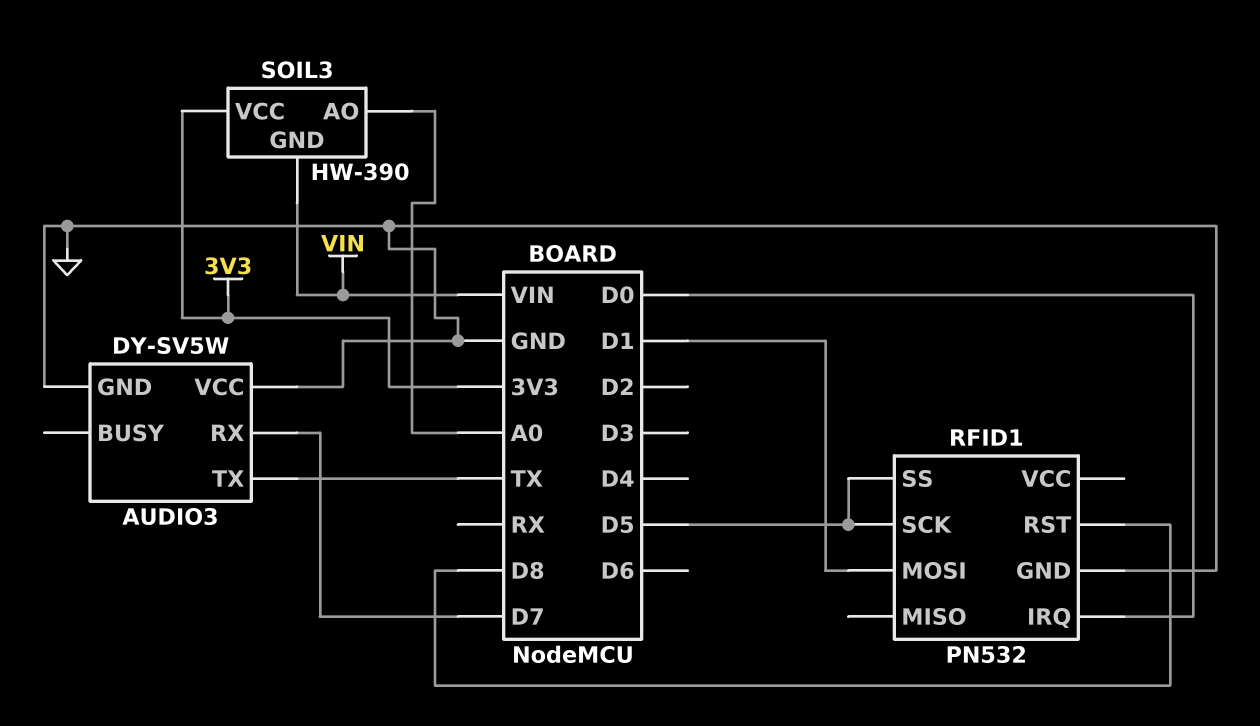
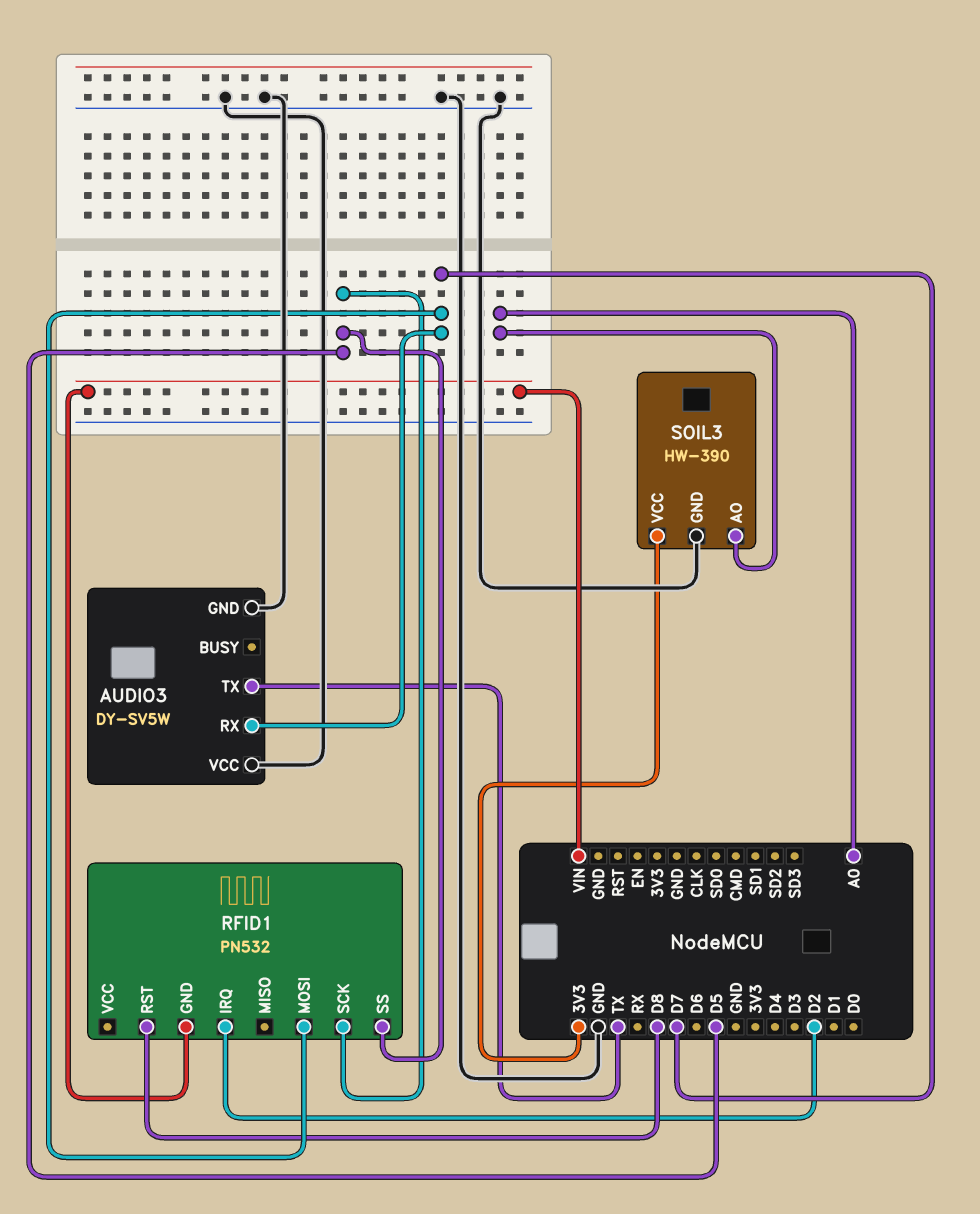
RFID1 pin GND: GND -> VIN
RFID1 pin IRQ: D0 -> D2
RFID1 pin MOSI: D1 -> D7
SOIL3 pin GND: VIN -> GND

